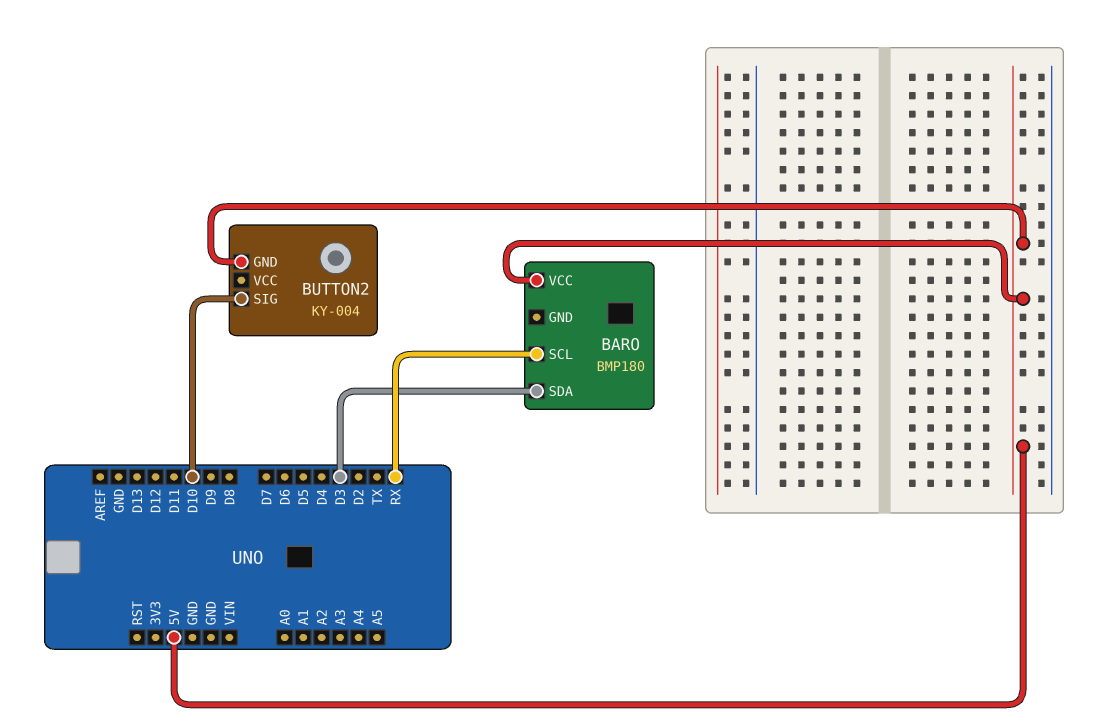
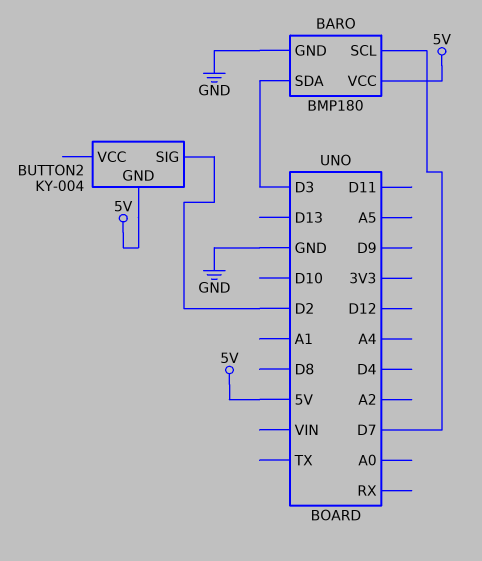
BARO pin GND: none -> GND
BARO pin SCL: RX -> D7
BUTTON2 pin SIG: D10 -> D2

